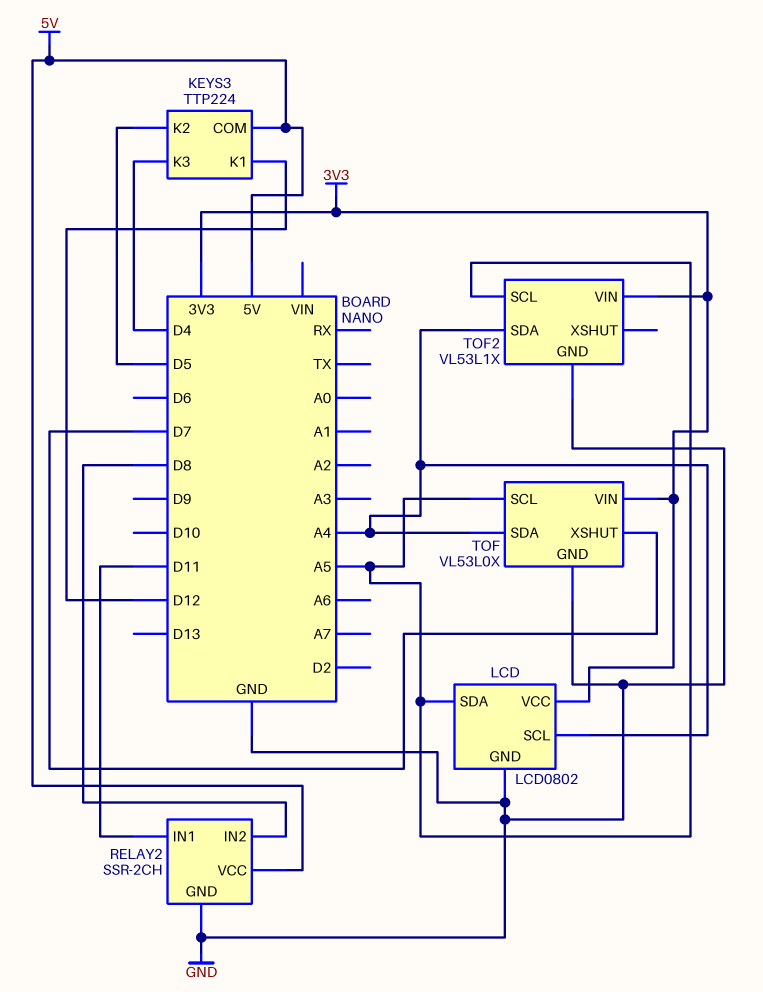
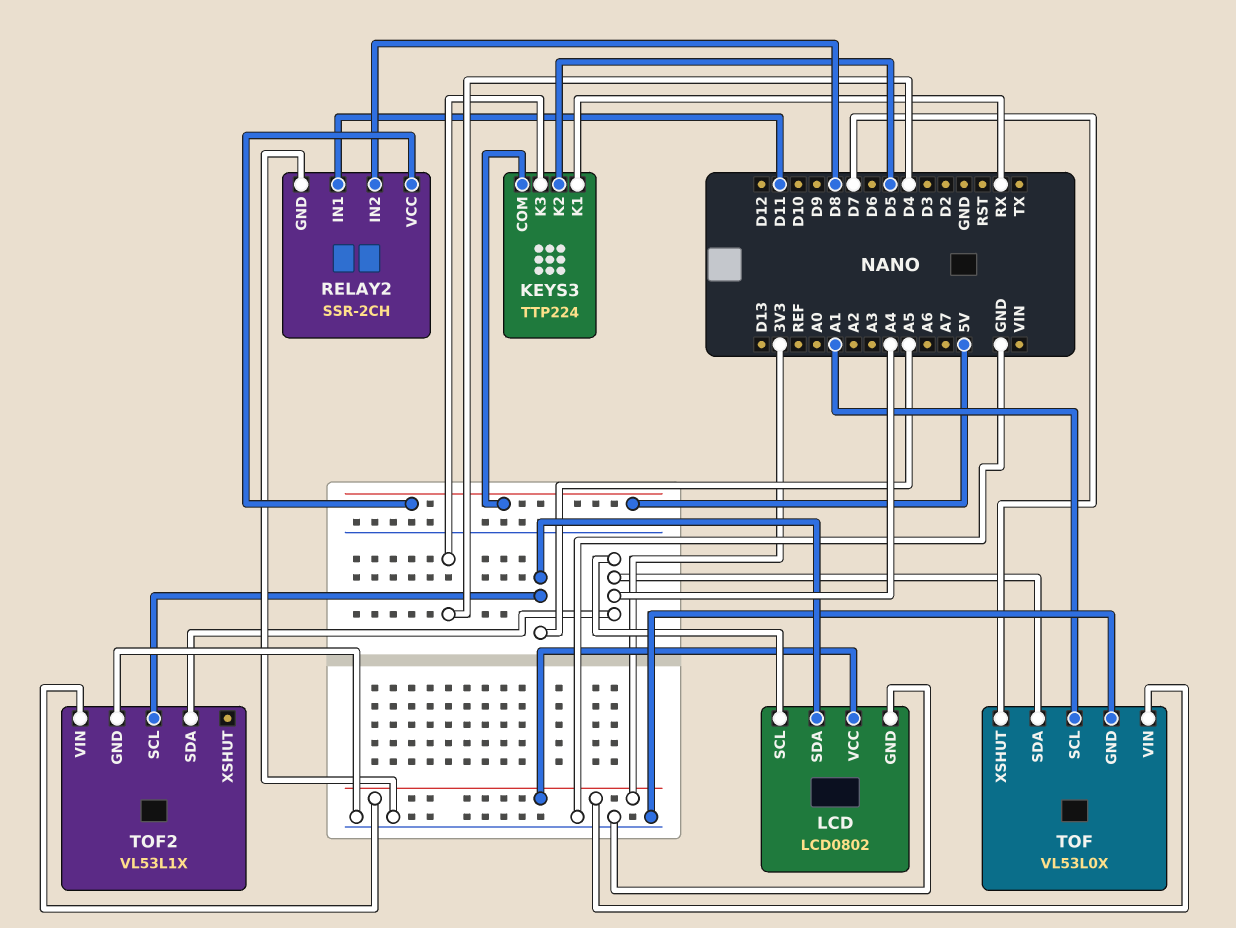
KEYS3 pin K1: D12 -> RX
TOF pin SCL: A5 -> A1

